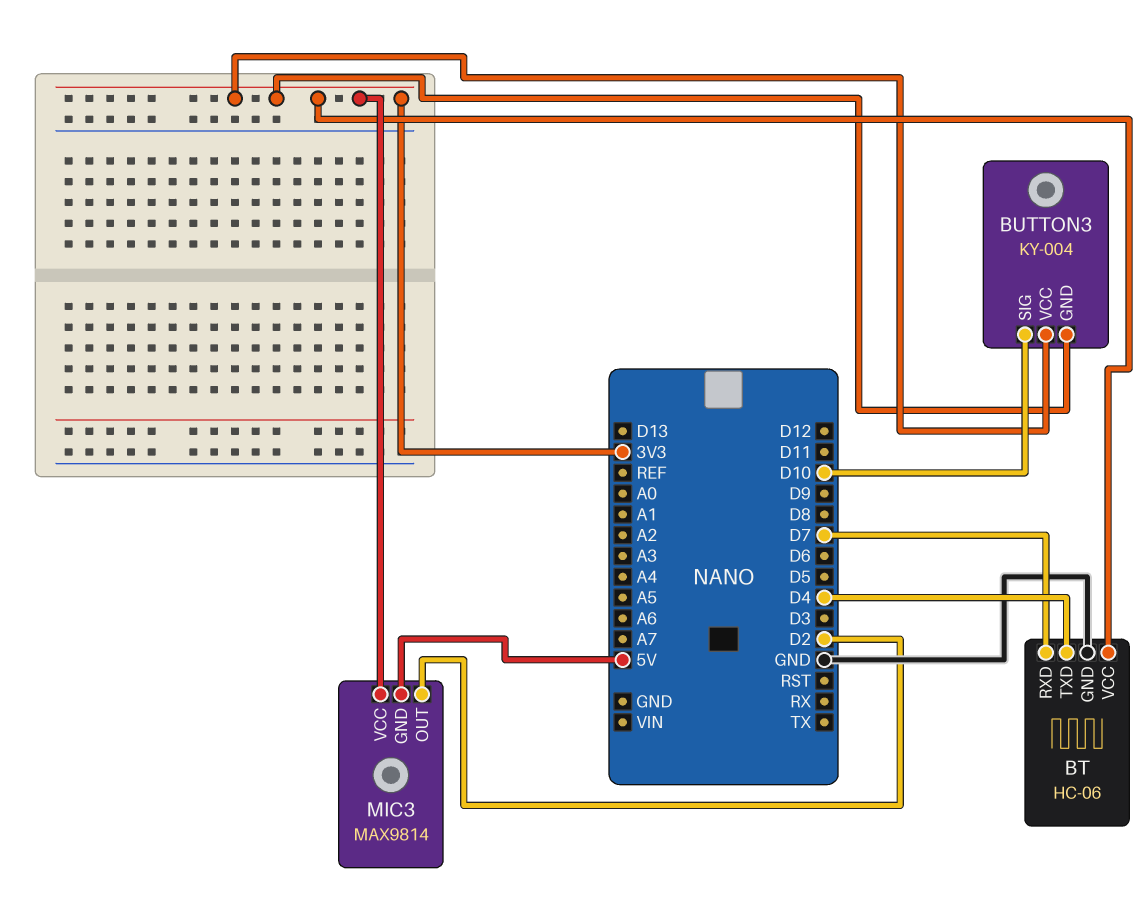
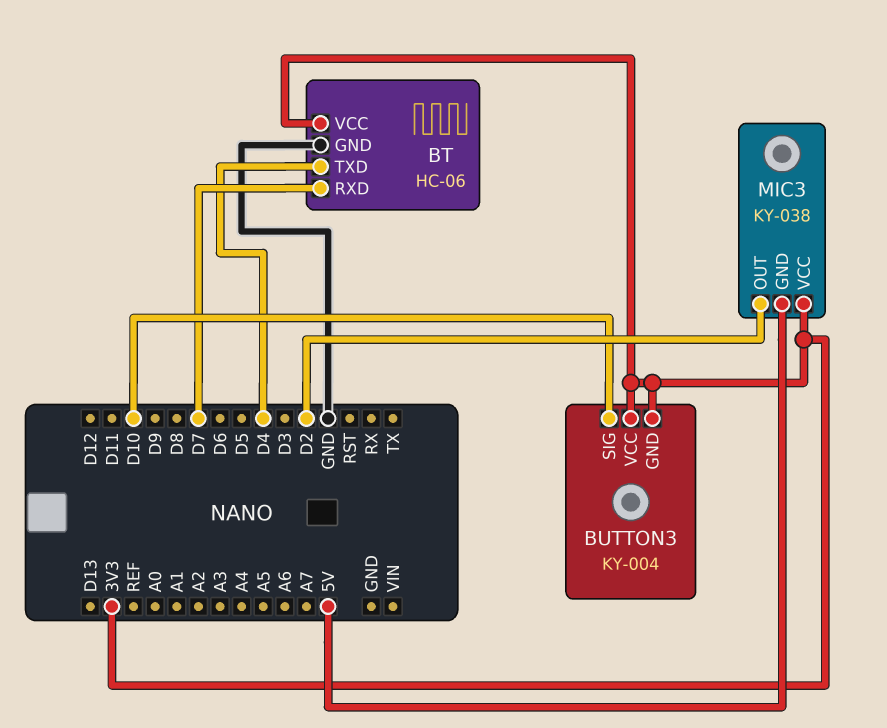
MIC3: MAX9814 -> KY-038

